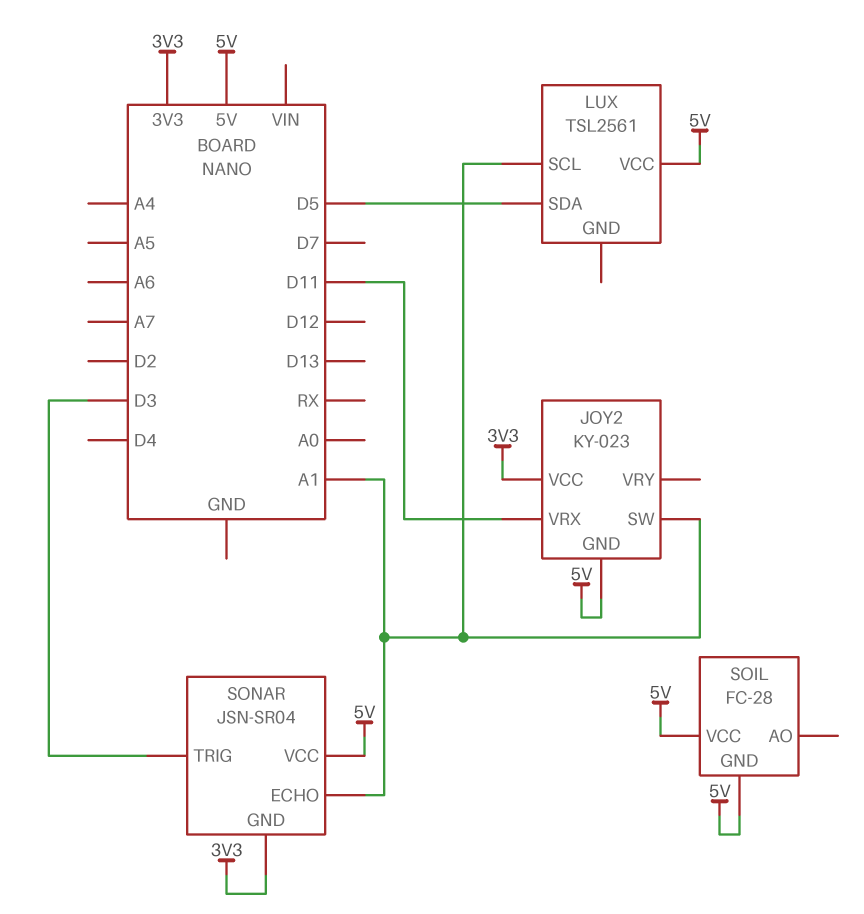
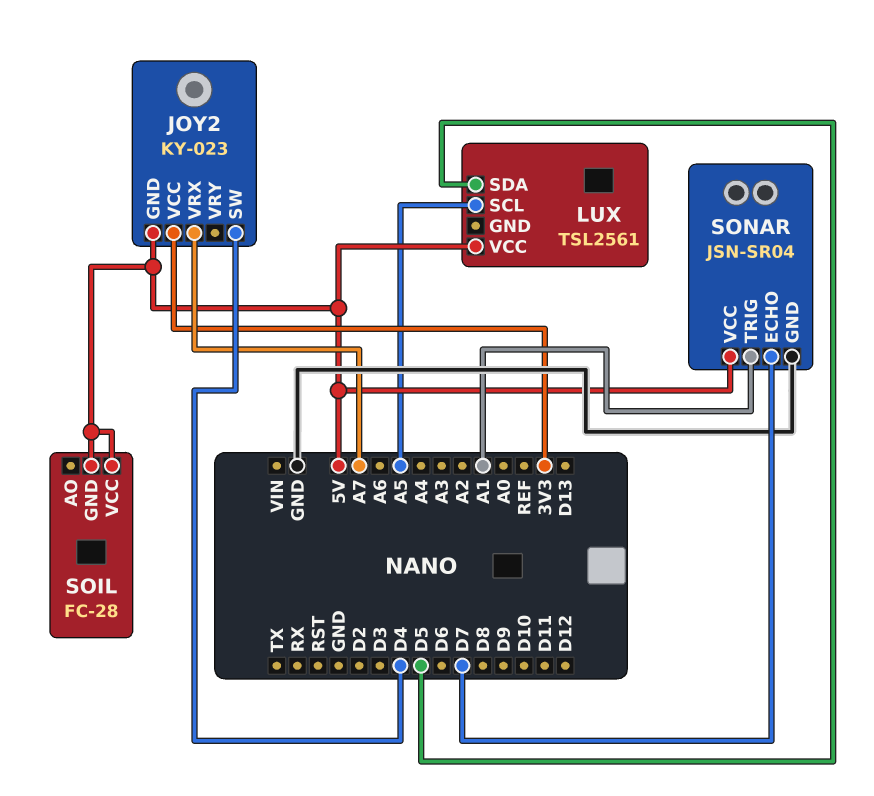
JOY2 pin SW: A1 -> D4
JOY2 pin VRX: D11 -> A7
LUX pin SCL: A1 -> A5
SONAR pin ECHO: A1 -> D7
SONAR pin GND: 3V3 -> GND
SONAR pin TRIG: D3 -> A1

